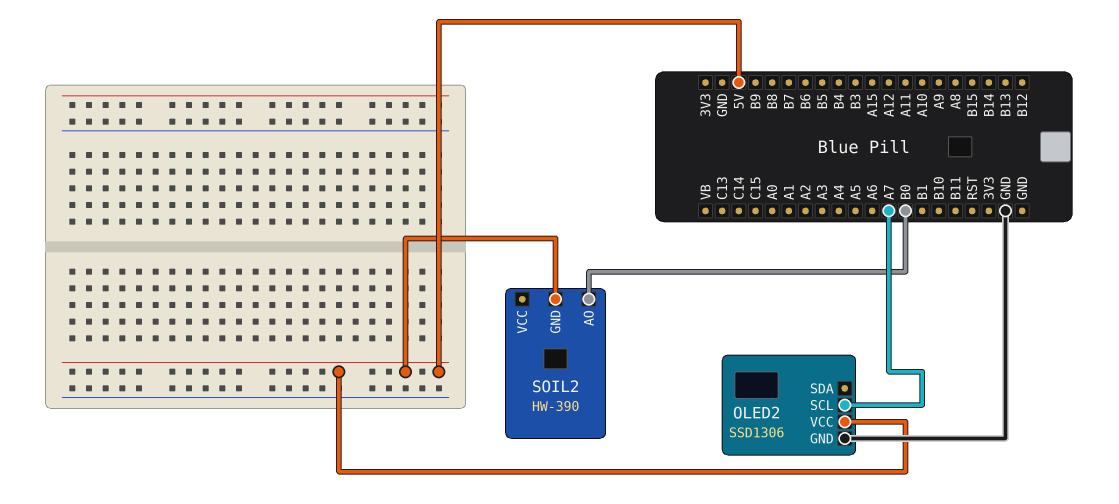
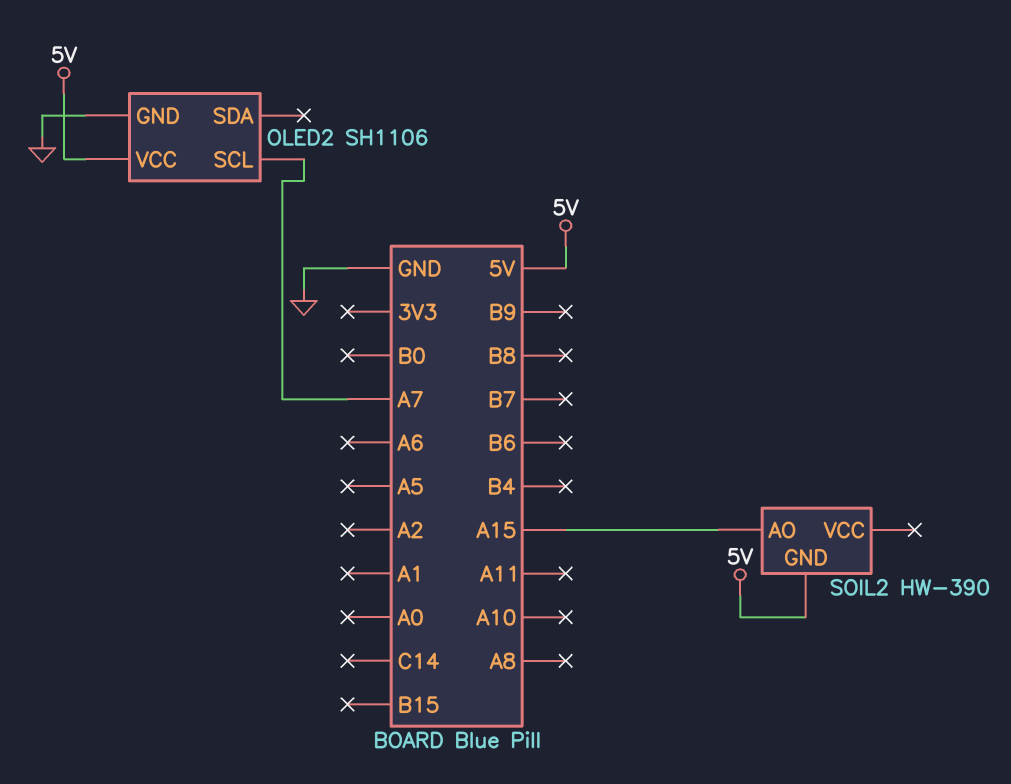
OLED2: SSD1306 -> SH1106
SOIL2 pin AO: B0 -> A15

